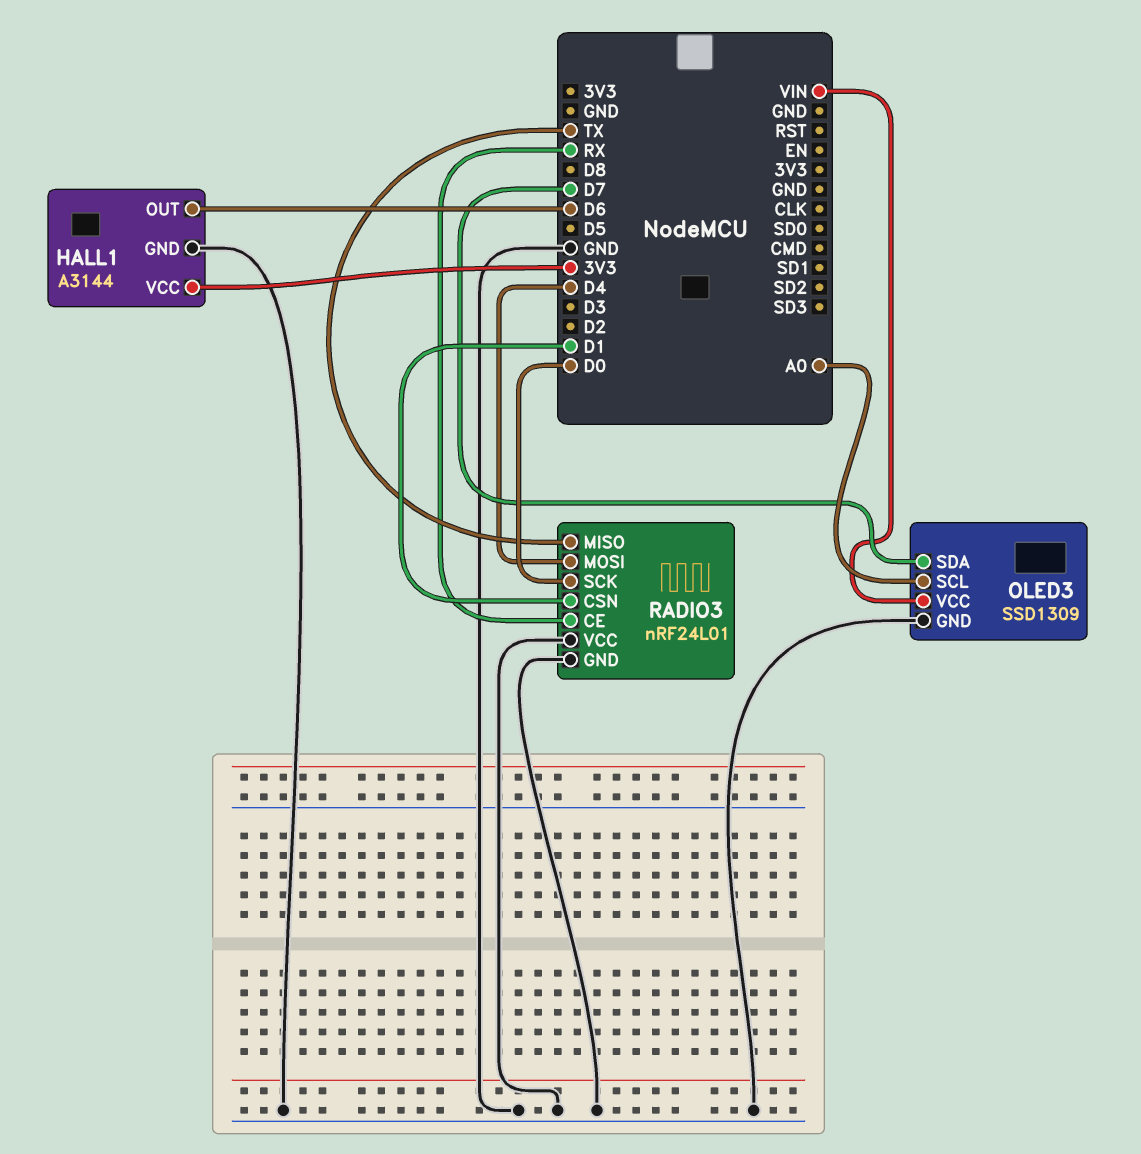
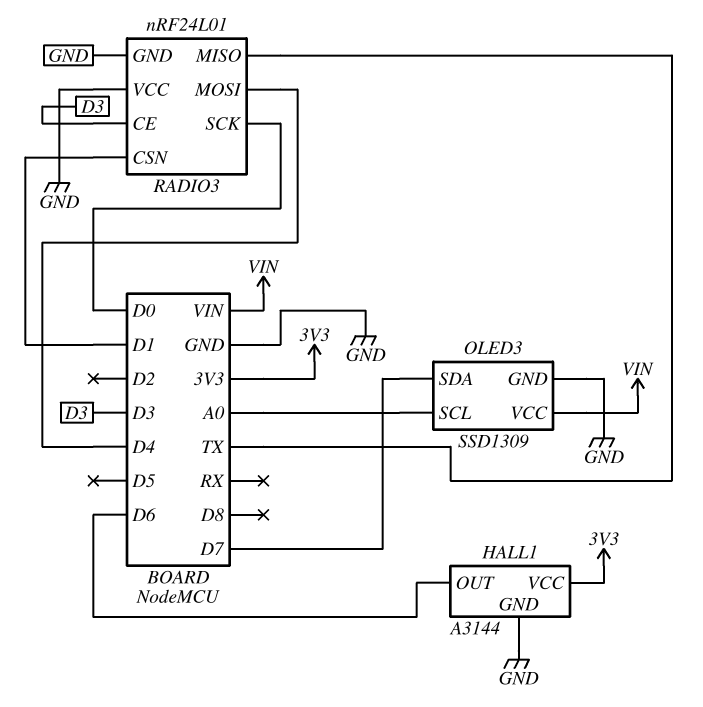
RADIO3 pin CE: RX -> D3

